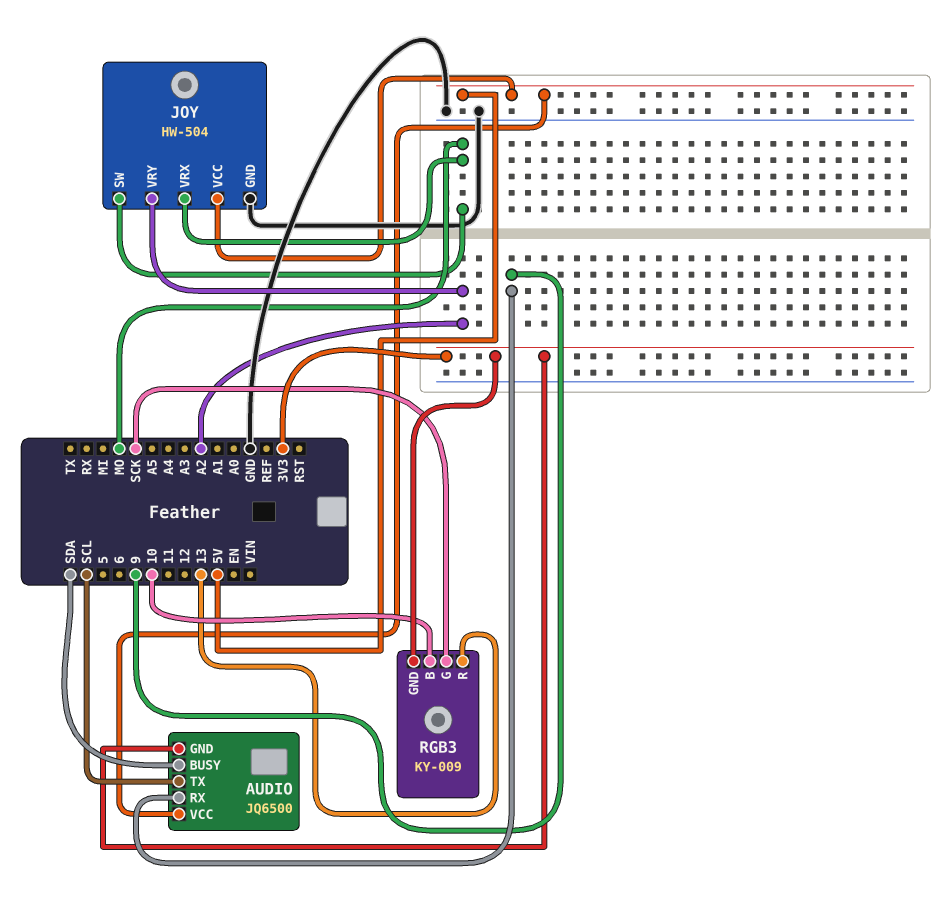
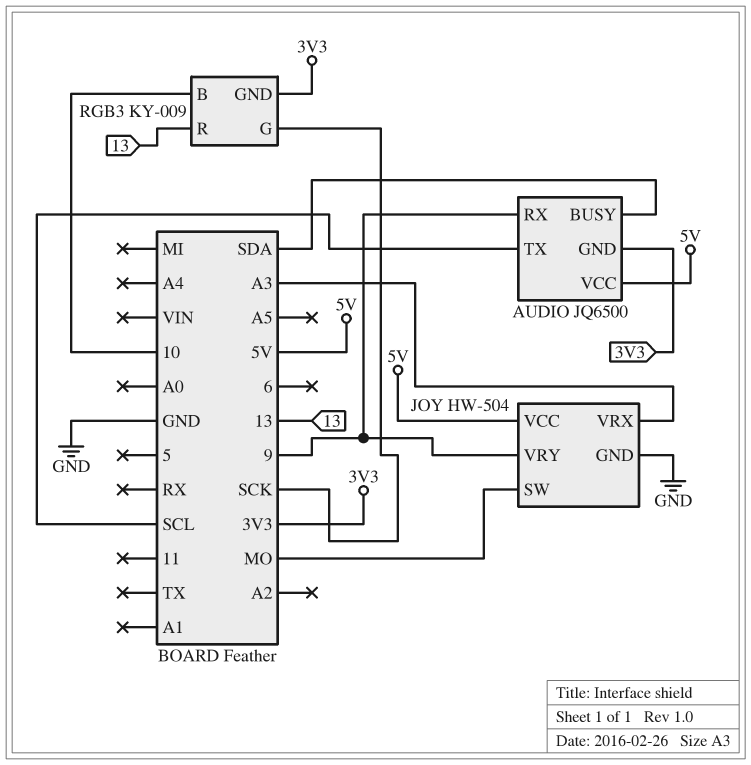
JOY pin VRX: MO -> A3
JOY pin VRY: A2 -> 9

